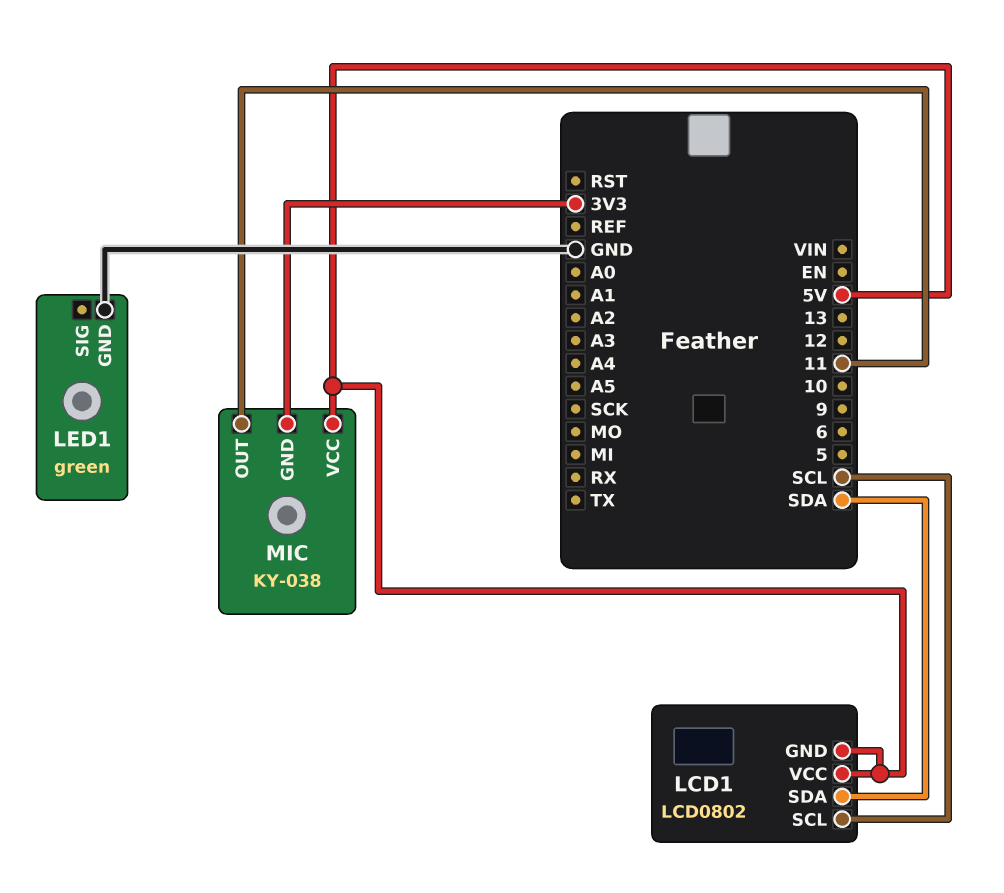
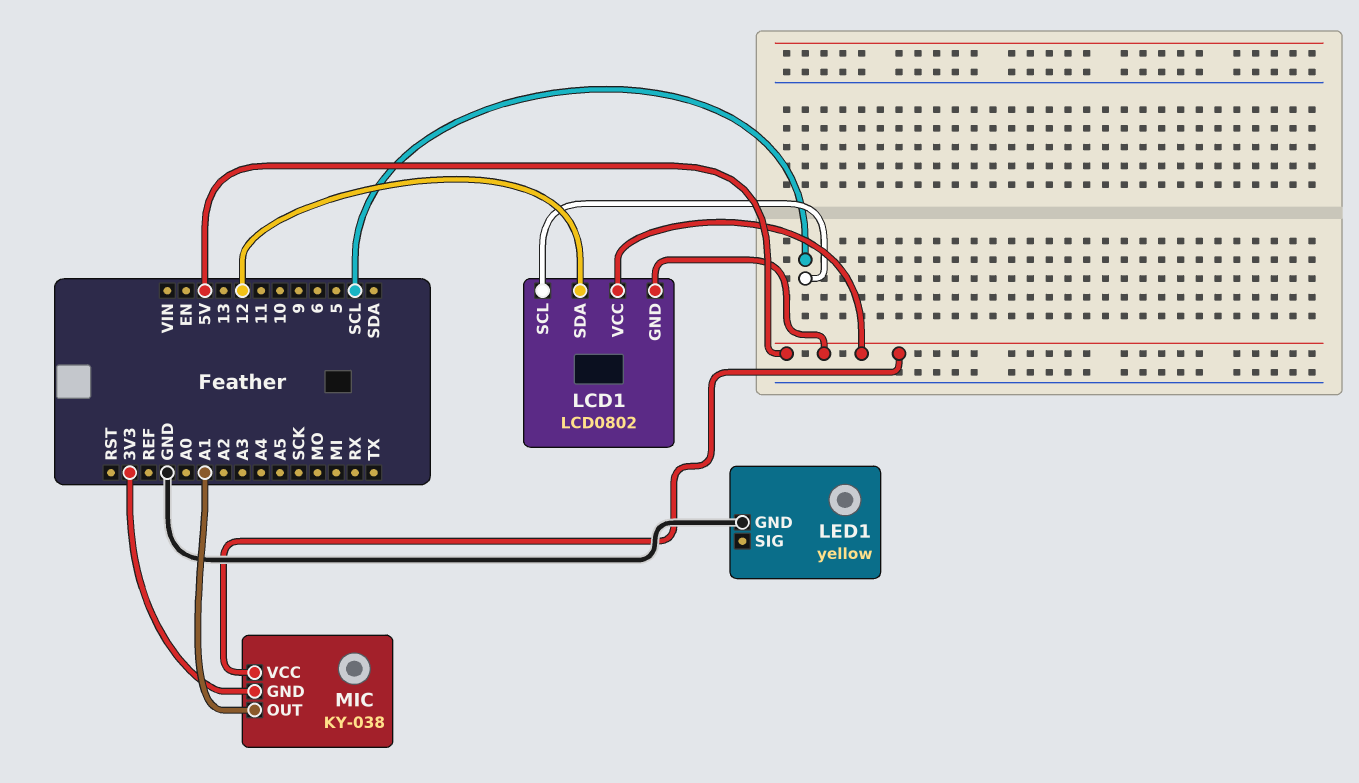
LCD1 pin SDA: SDA -> 12
LED1: green -> yellow
MIC pin OUT: 11 -> A1

